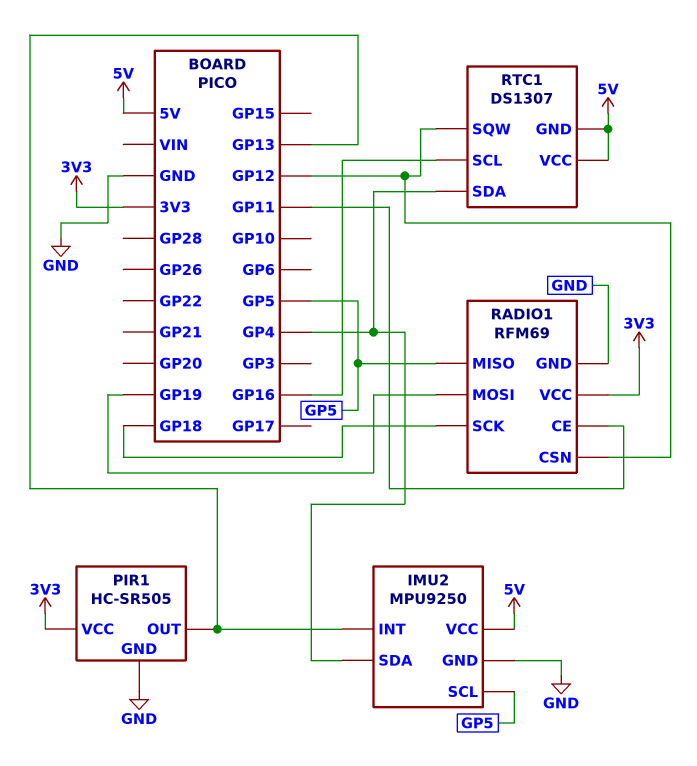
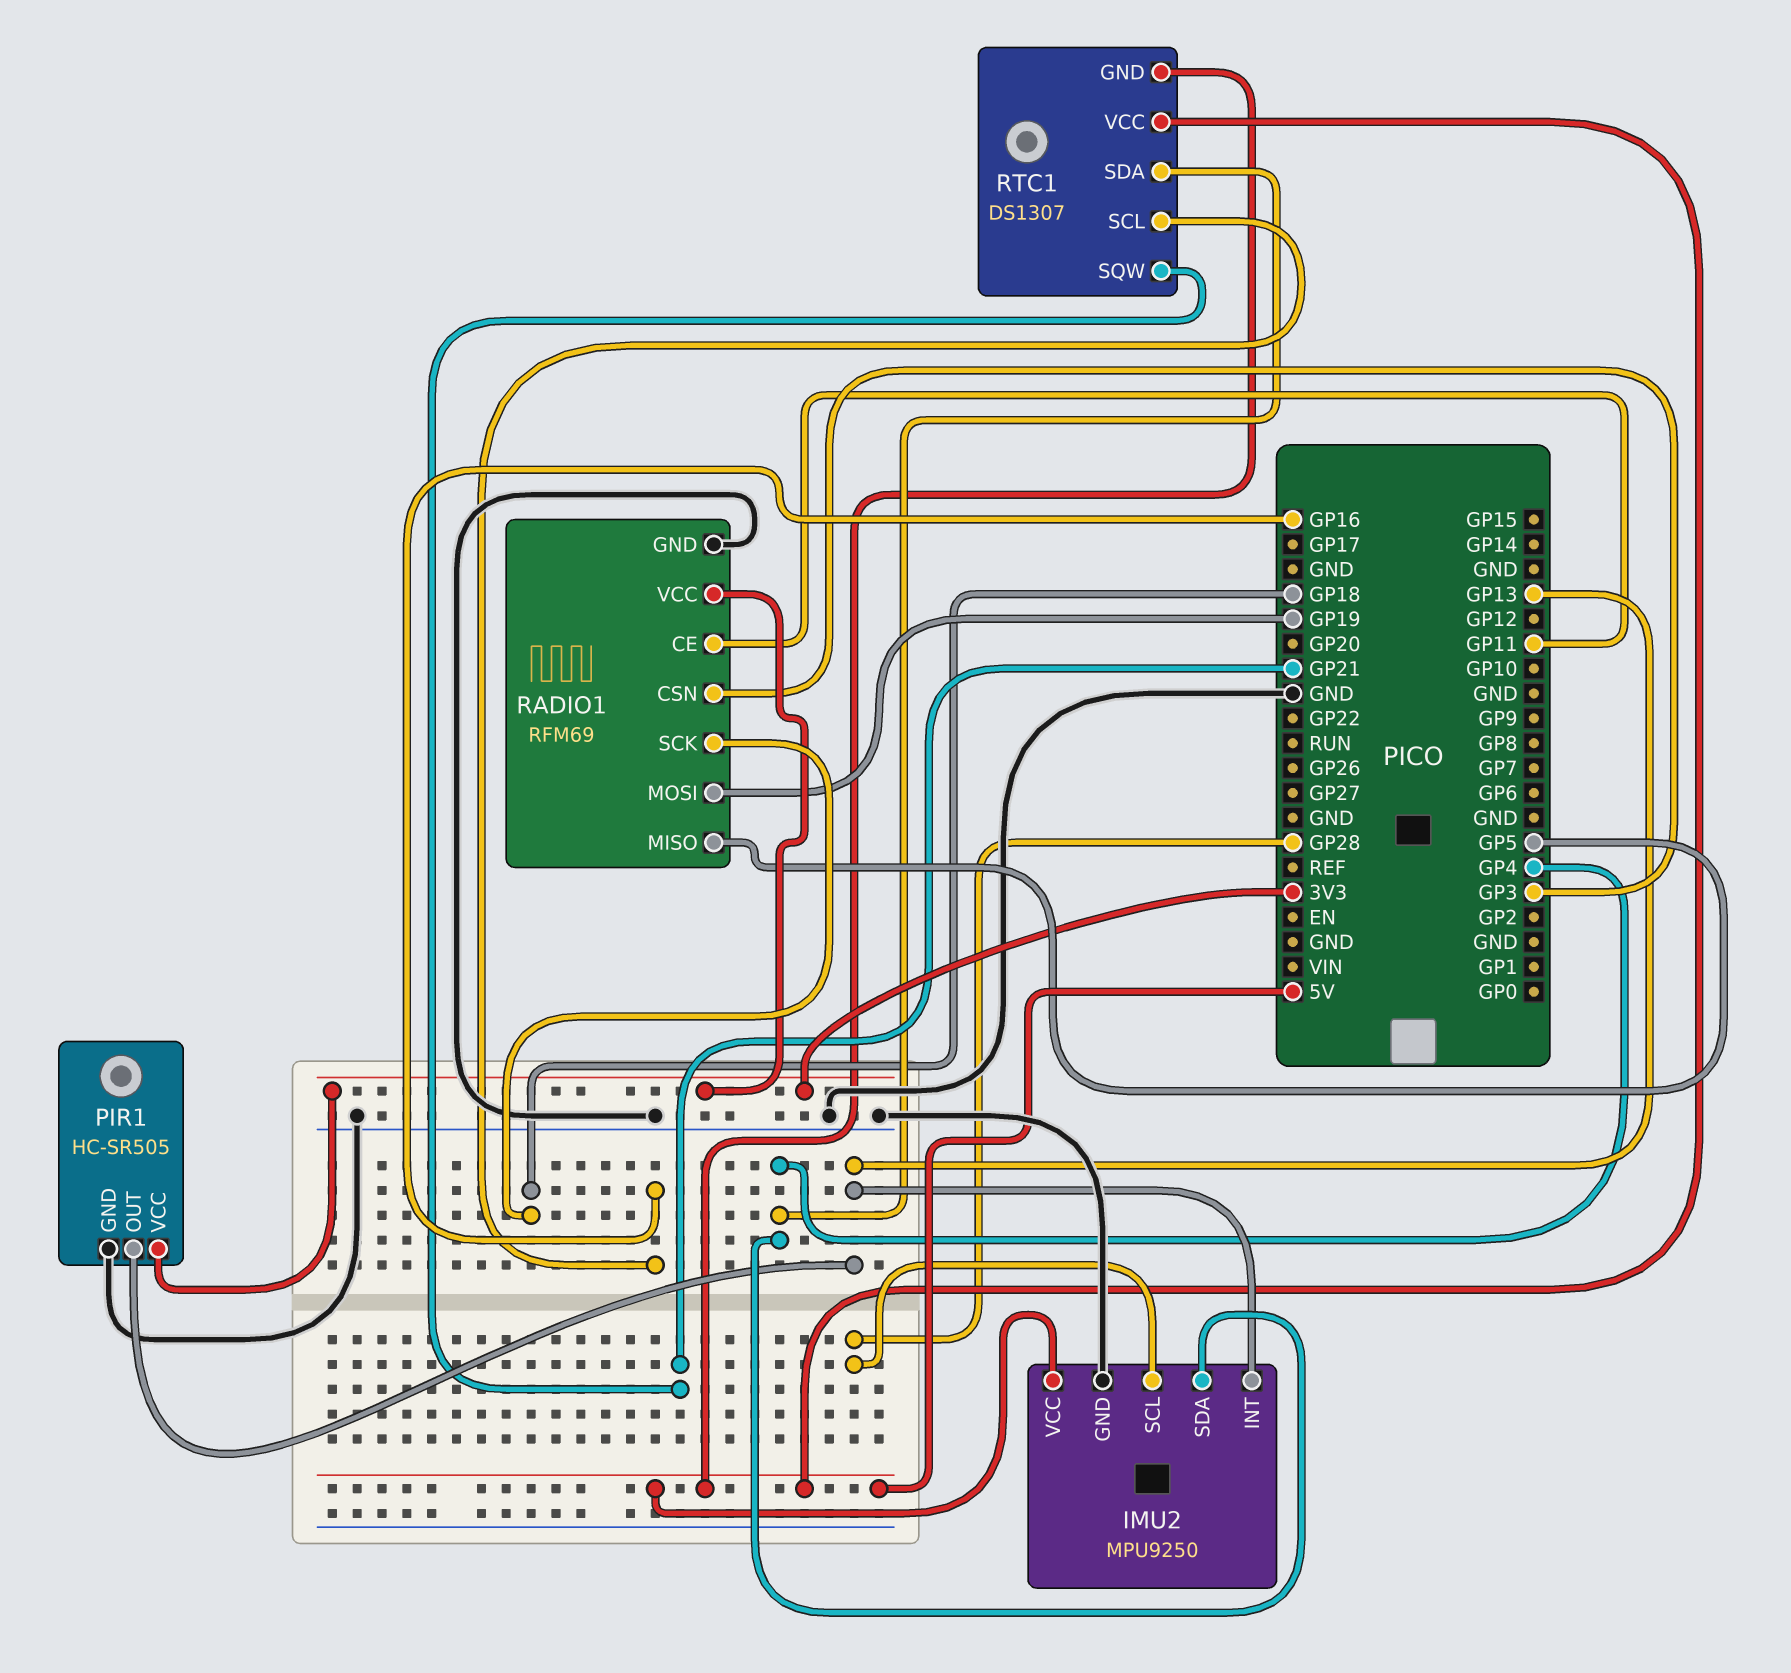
IMU2 pin SCL: GP5 -> GP28
RADIO1 pin CSN: GP12 -> GP3
RTC1 pin SQW: GP12 -> GP21

